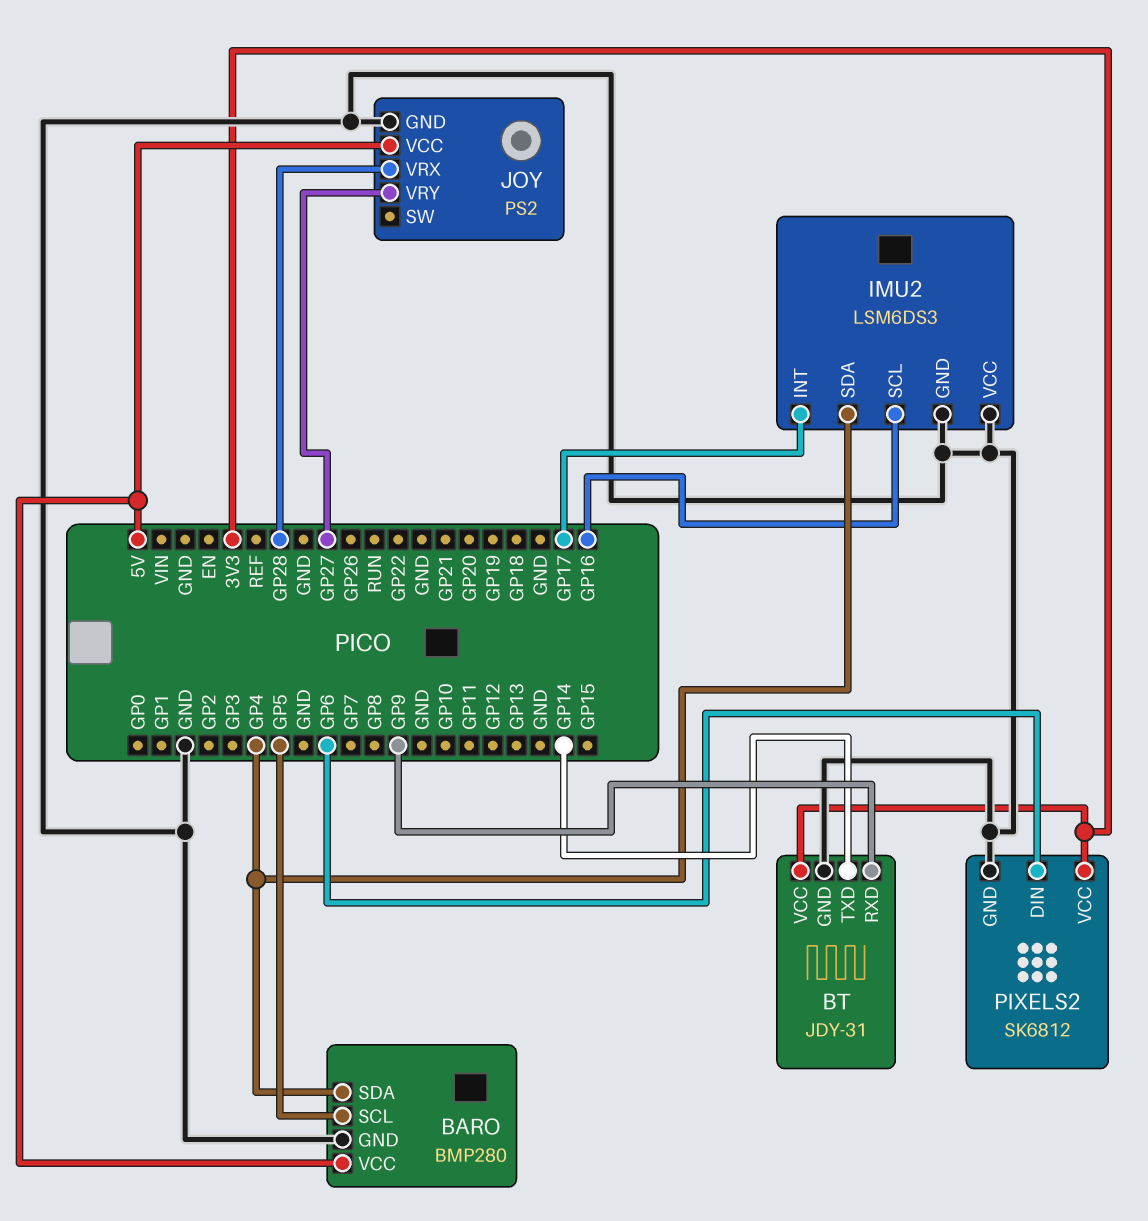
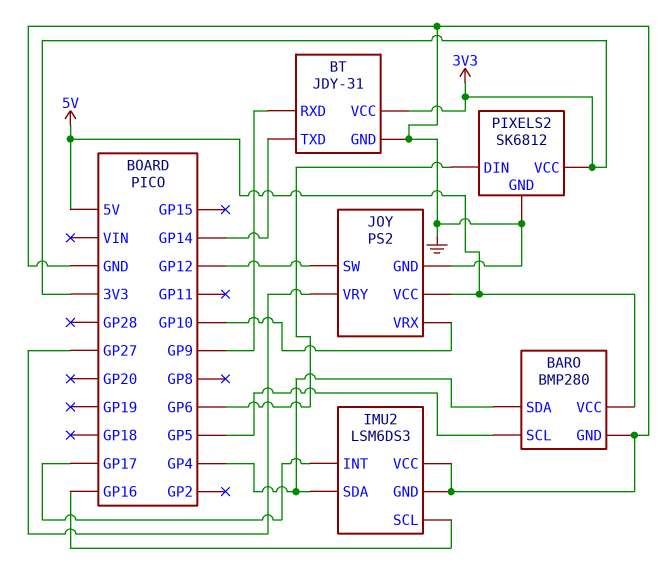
JOY pin SW: none -> GP12
JOY pin VRX: GP28 -> GP10

